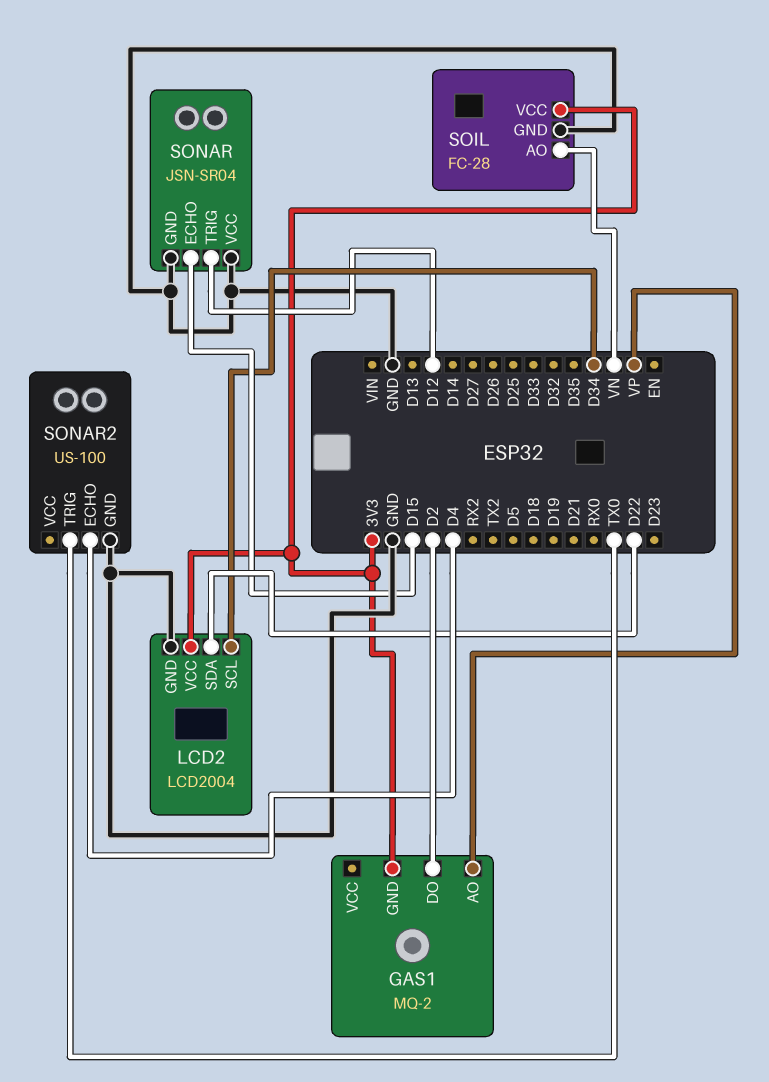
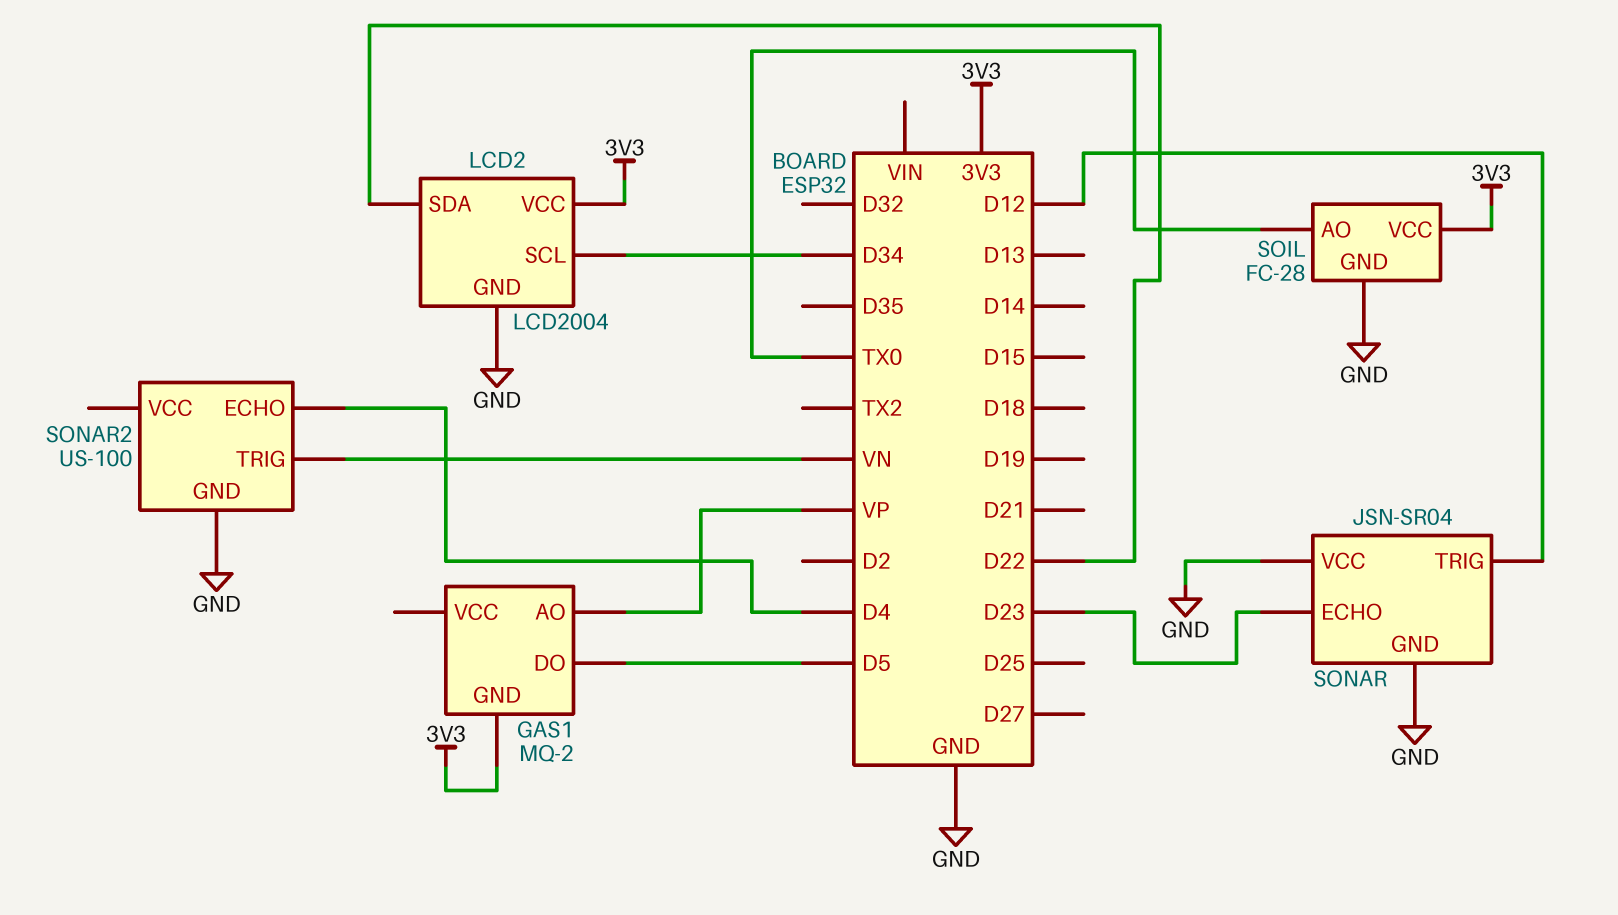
GAS1 pin DO: D2 -> D5
SOIL pin AO: VN -> TX0
SONAR pin ECHO: D15 -> D23
SONAR2 pin TRIG: TX0 -> VN

